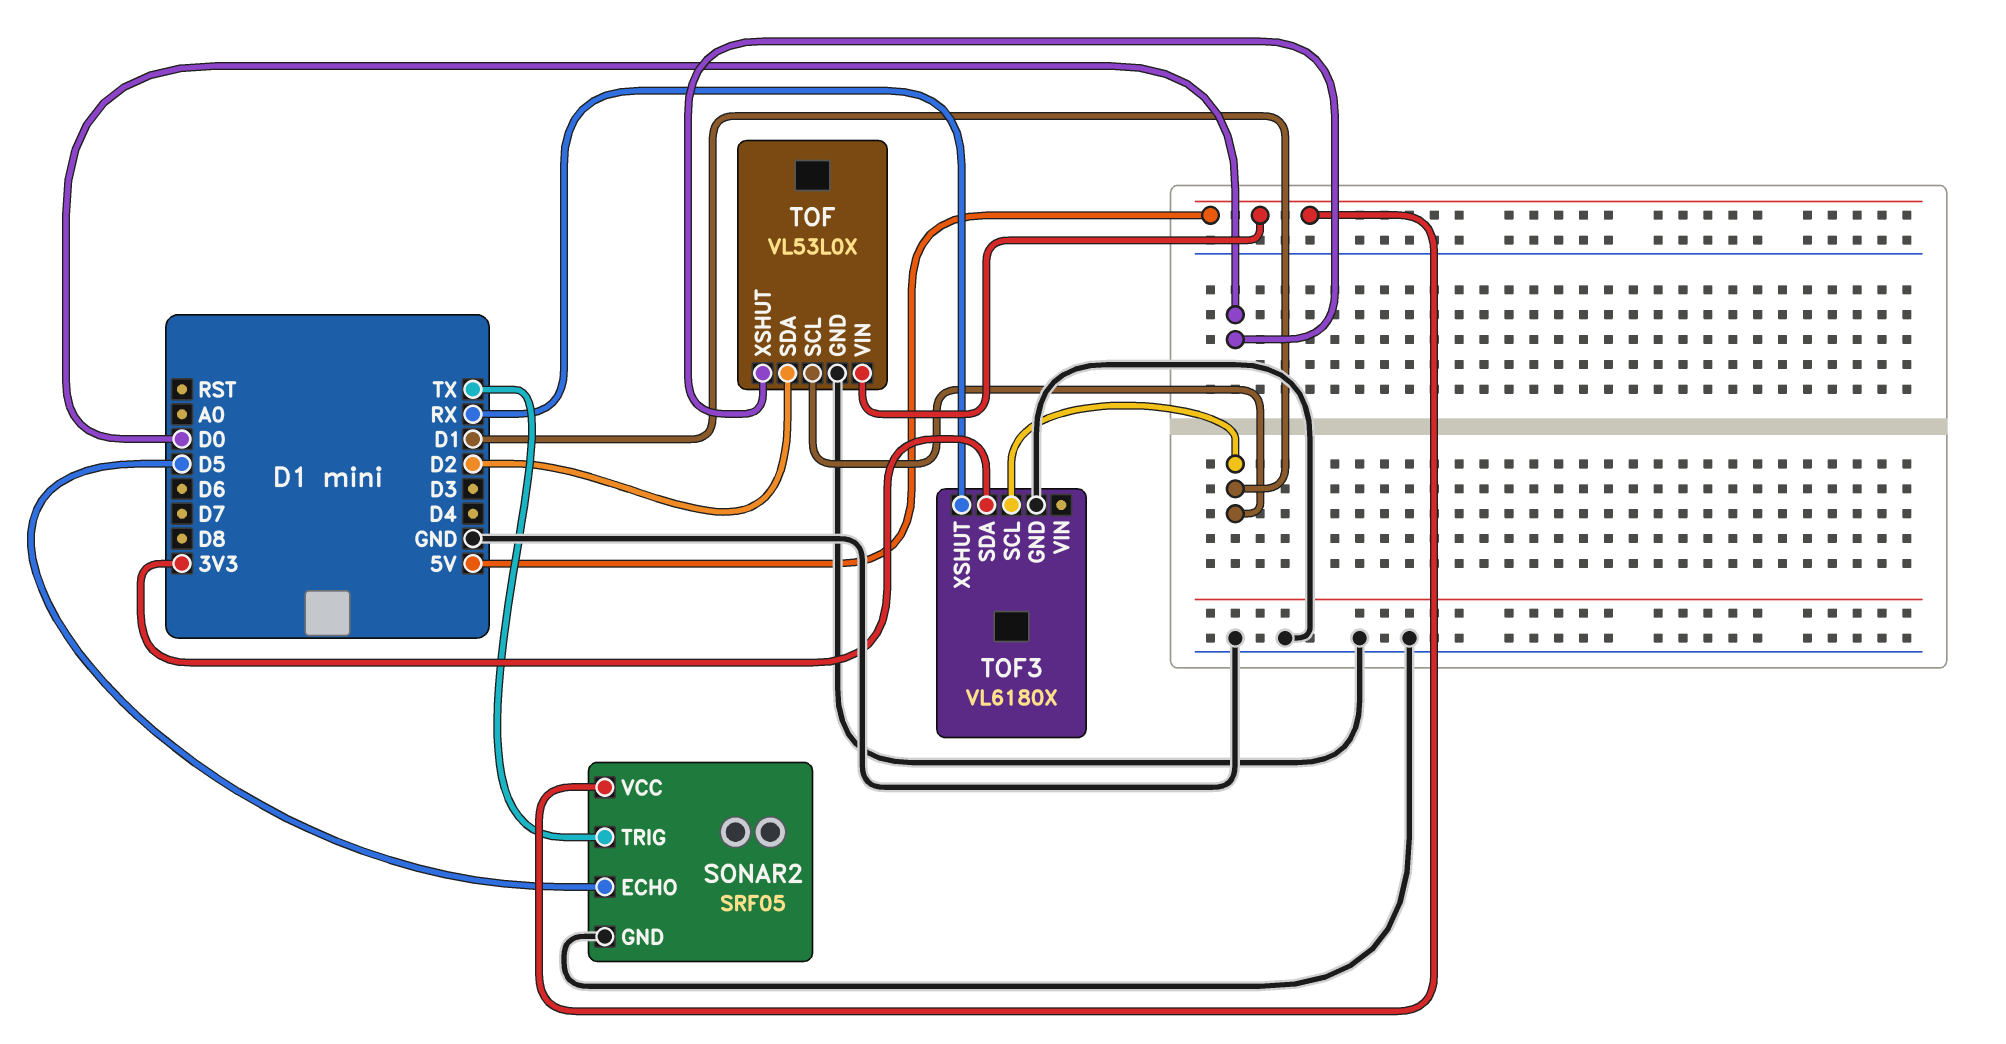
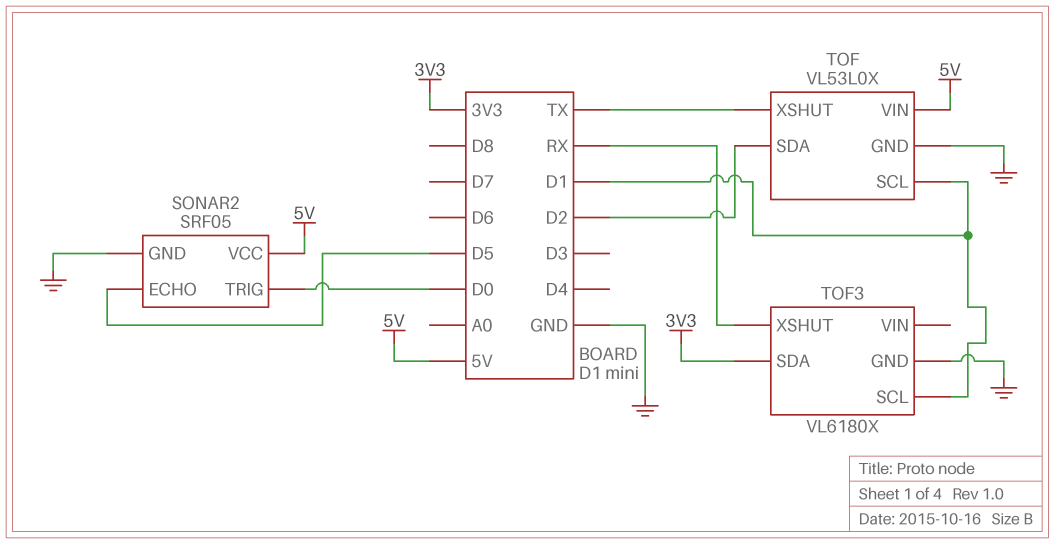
SONAR2 pin TRIG: TX -> D0
TOF pin XSHUT: D0 -> TX

